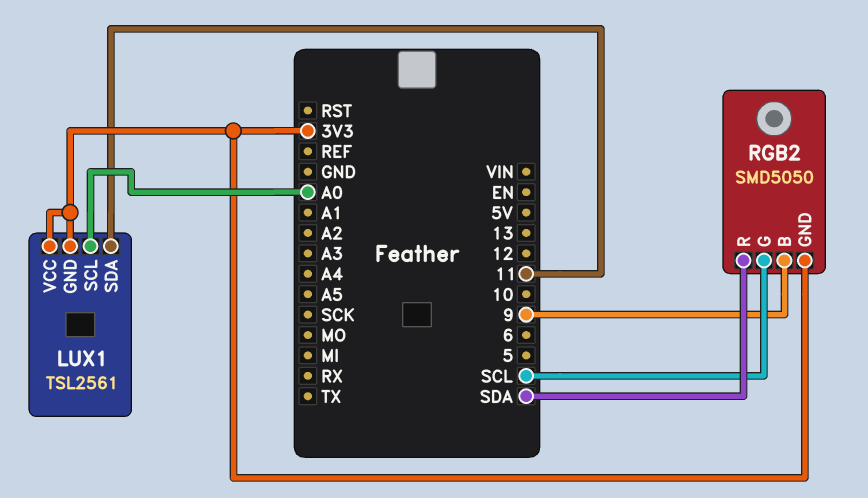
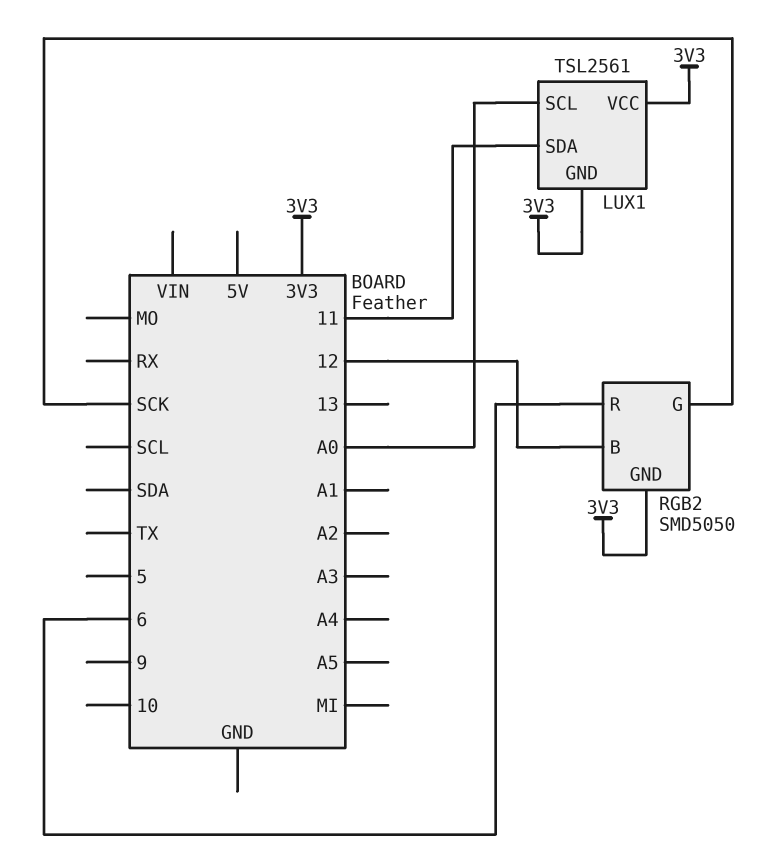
RGB2 pin B: 9 -> 12
RGB2 pin G: SCL -> SCK
RGB2 pin R: SDA -> 6

